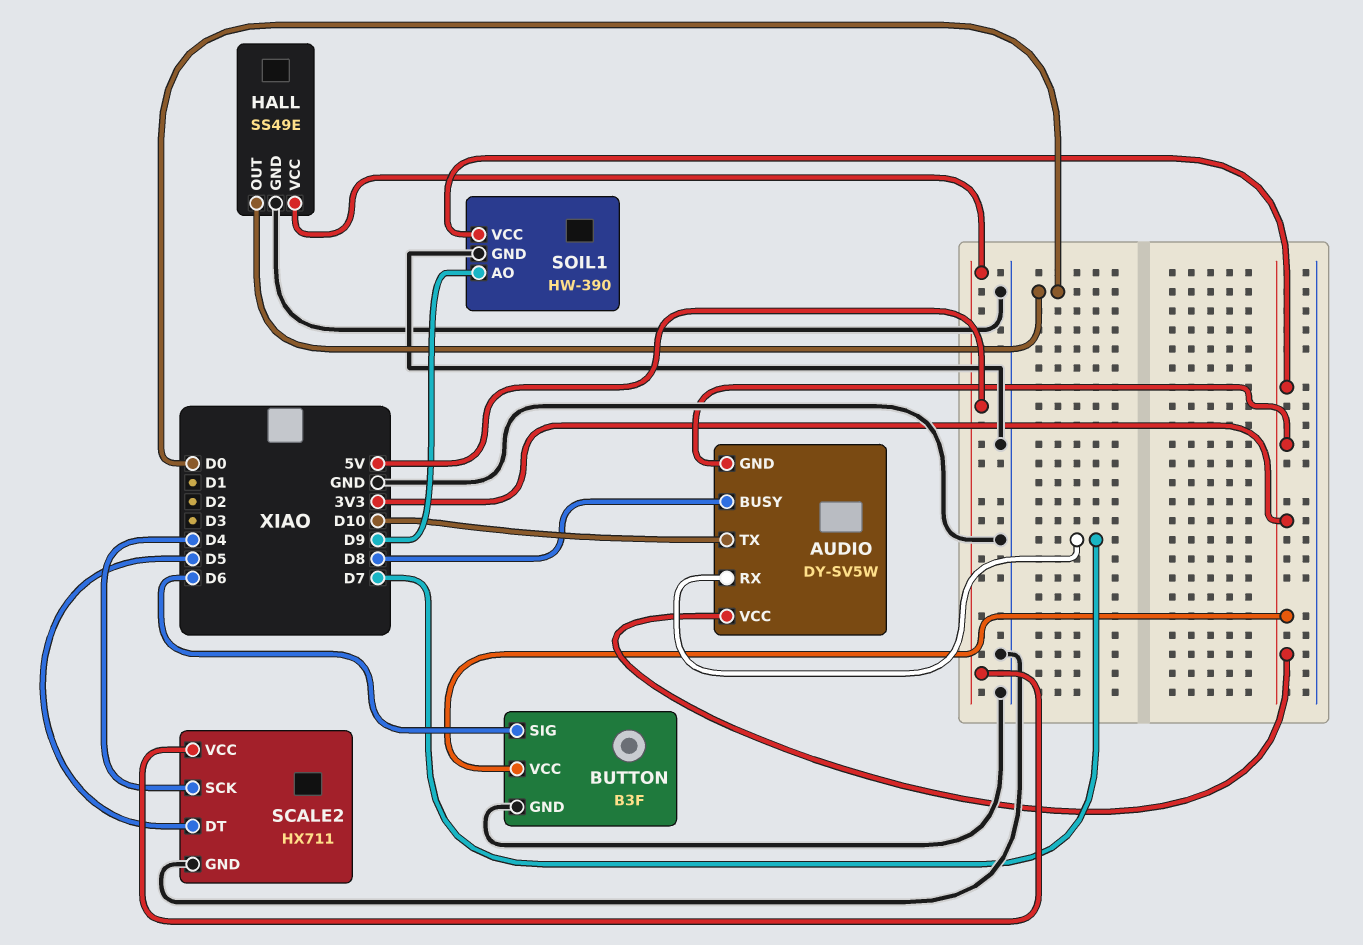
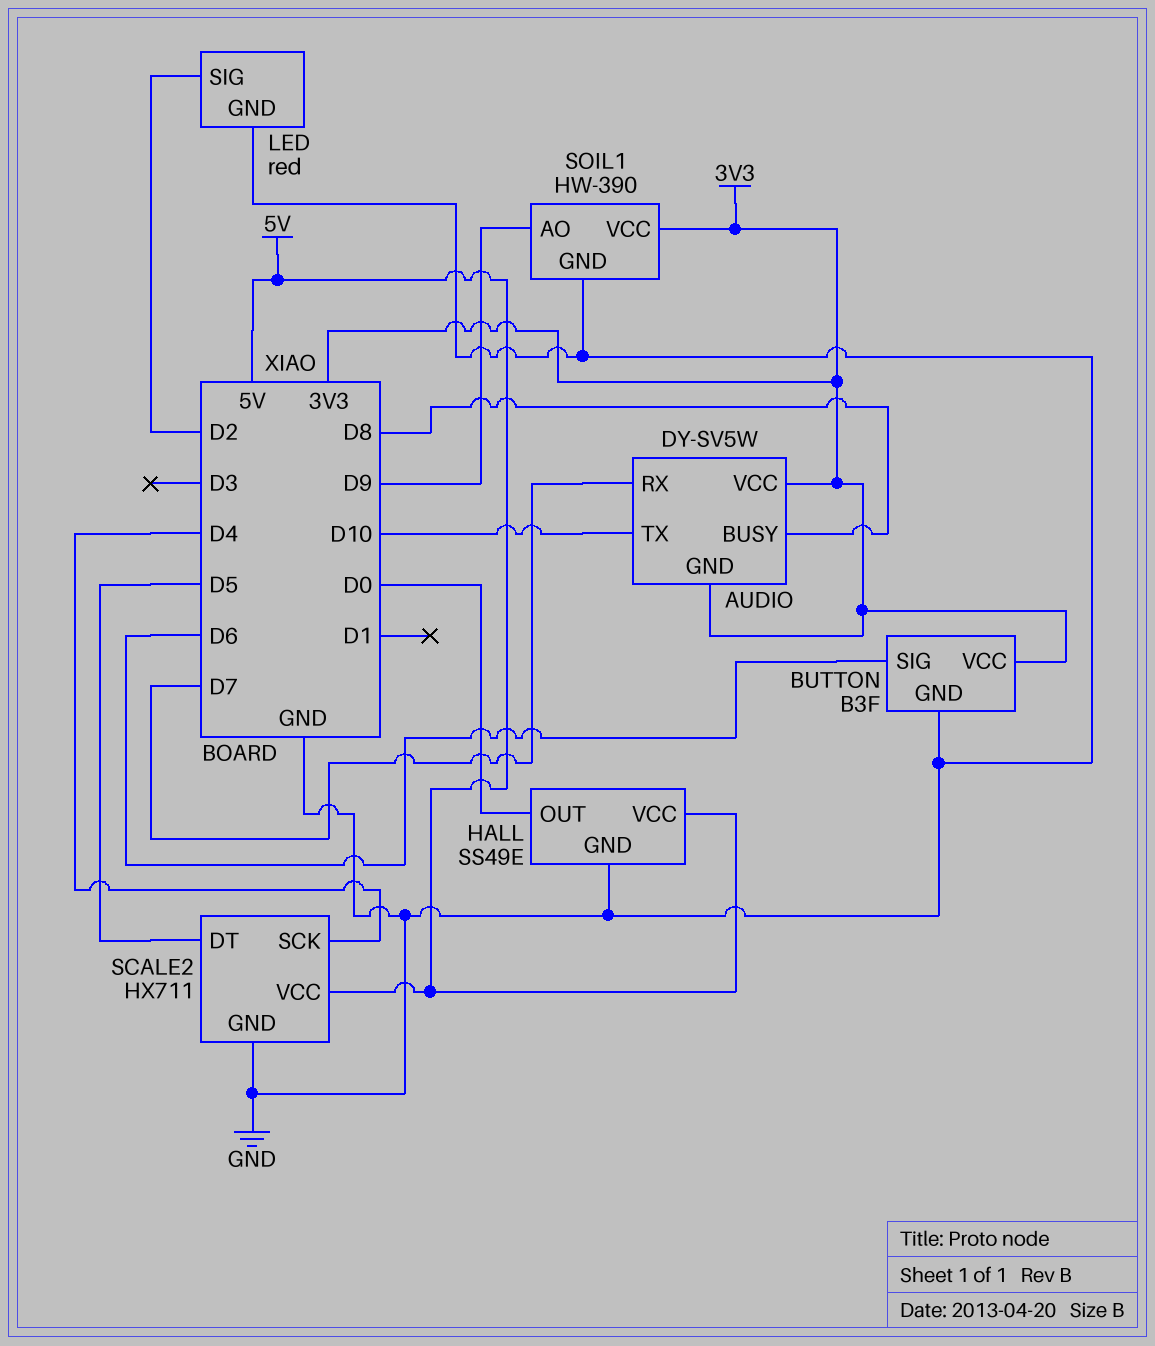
LED: none -> red
LED pin GND: none -> GND
LED pin SIG: none -> D2

